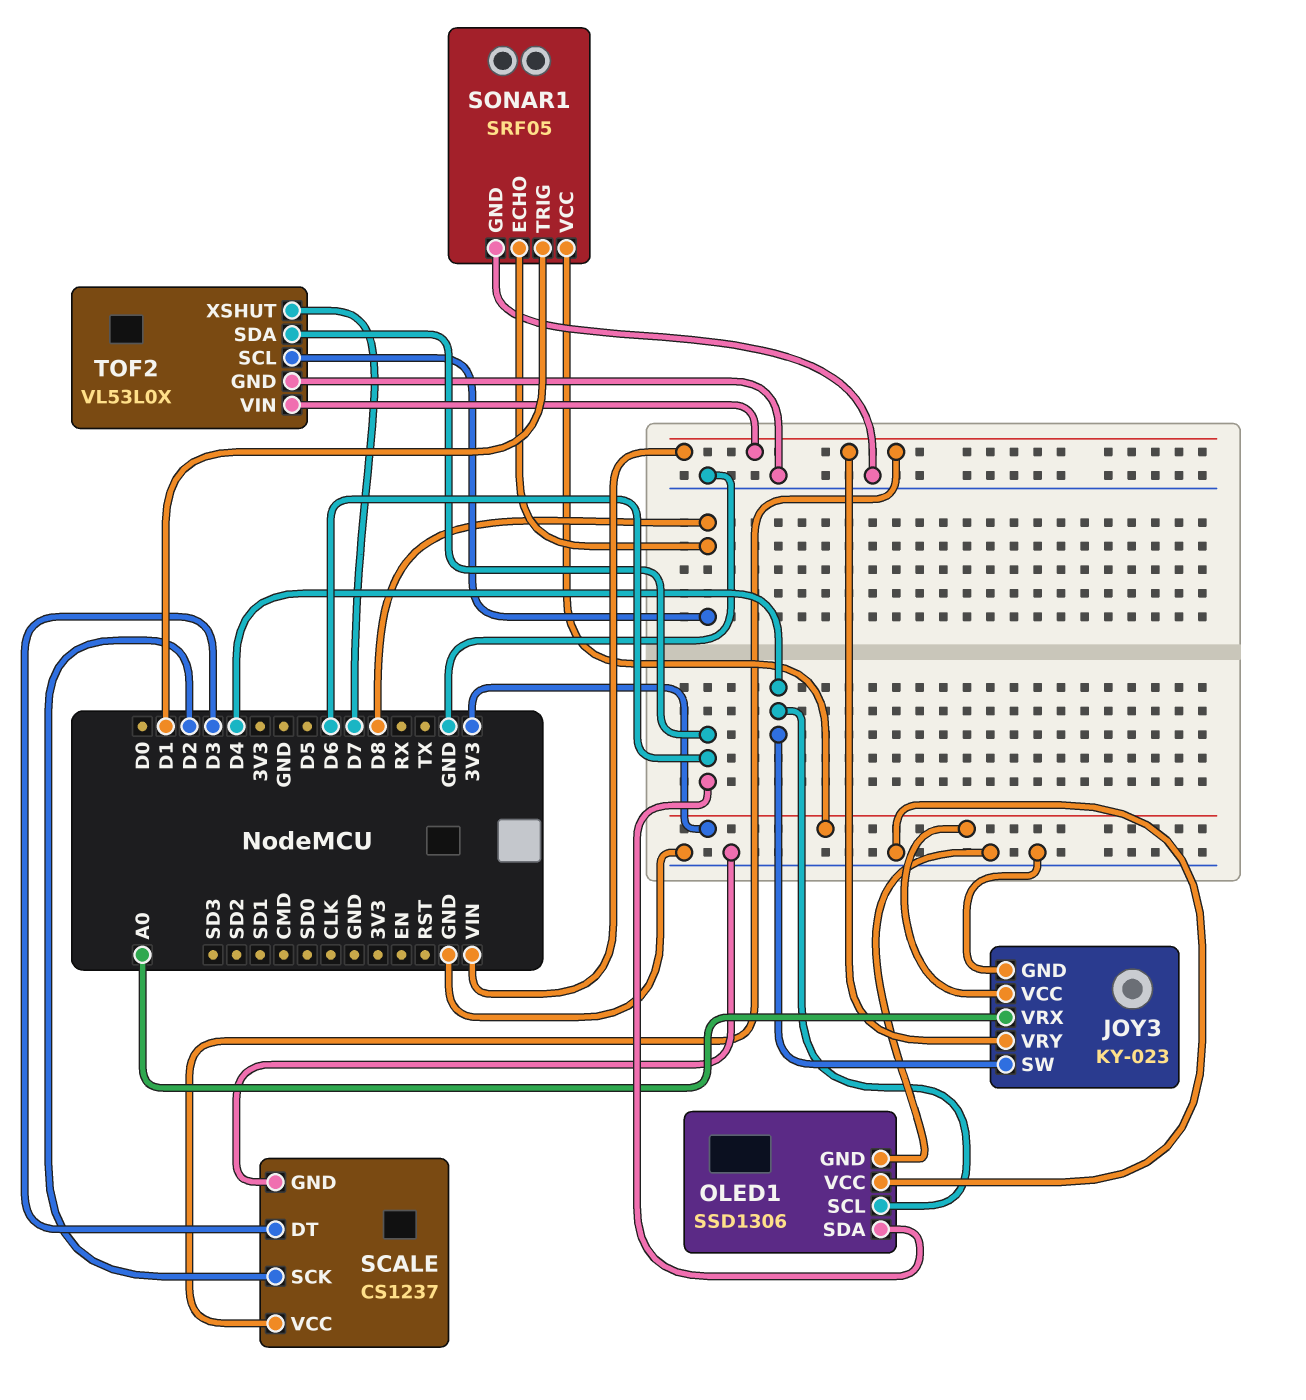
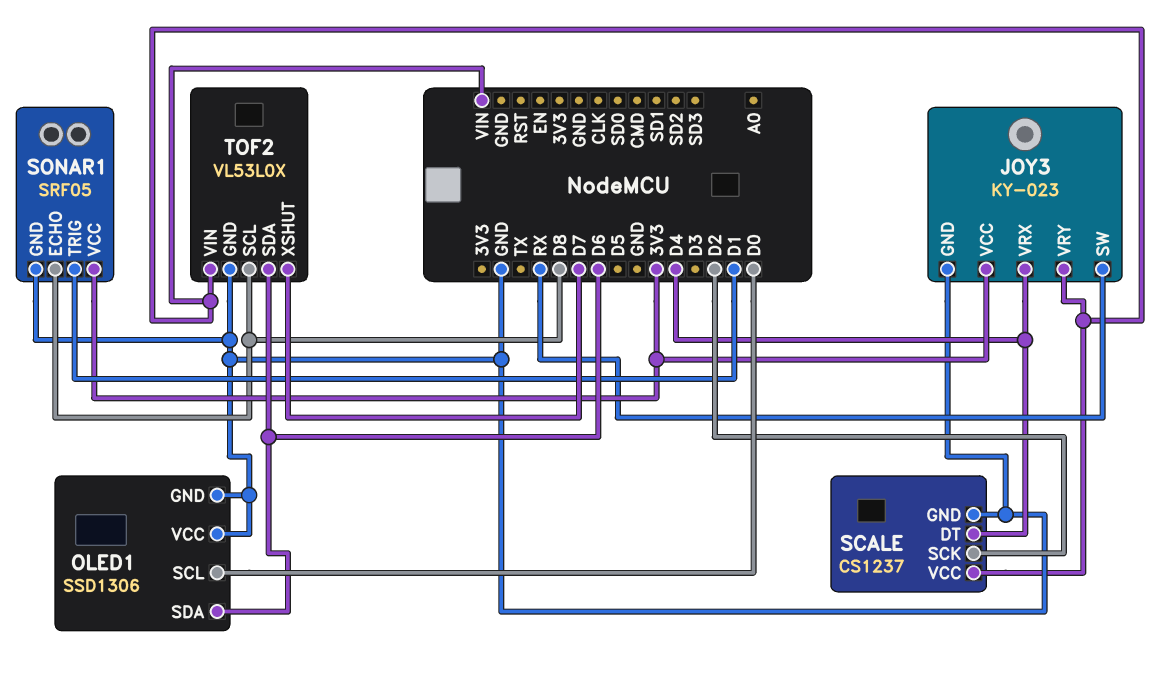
JOY3 pin SW: D4 -> RX
JOY3 pin VRX: A0 -> D4
OLED1 pin SCL: D4 -> D0
SCALE pin DT: D3 -> D4

